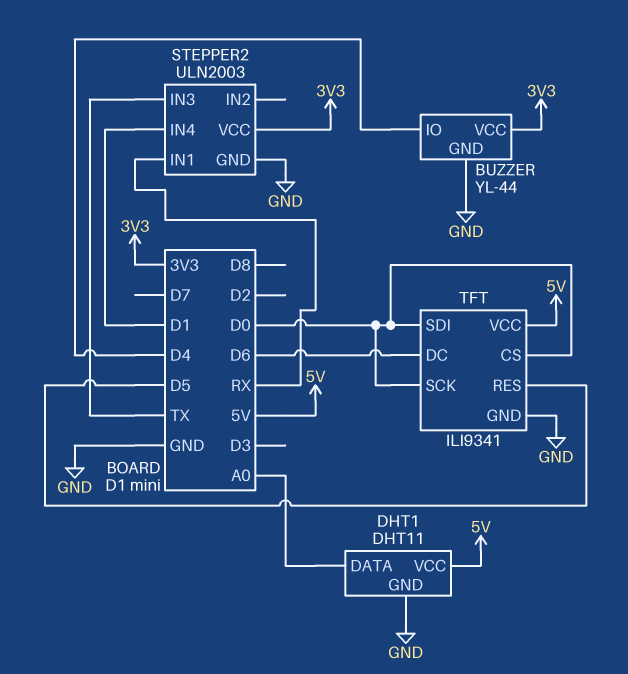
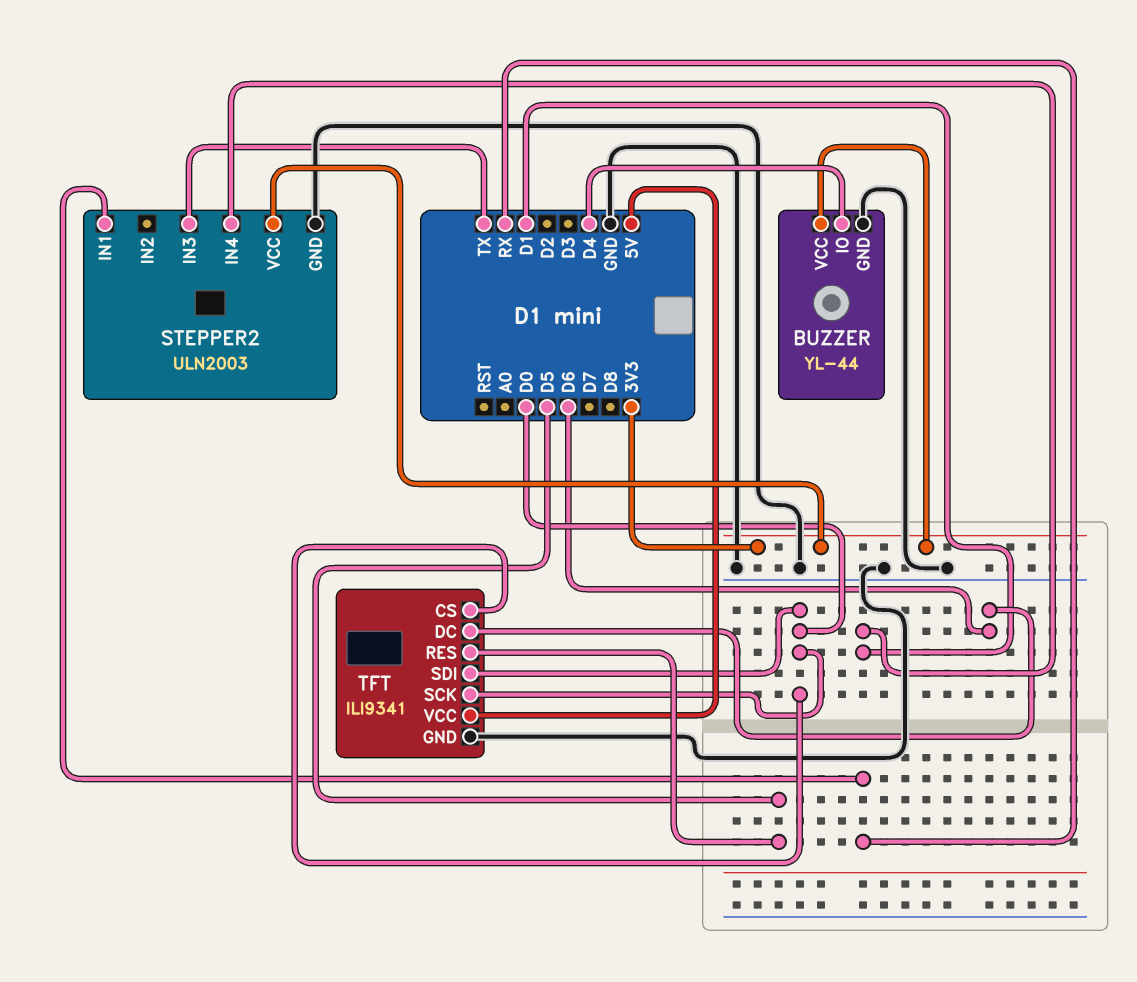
DHT1: DHT11 -> none
DHT1 pin DATA: A0 -> none
DHT1 pin GND: GND -> none
DHT1 pin VCC: 5V -> none

